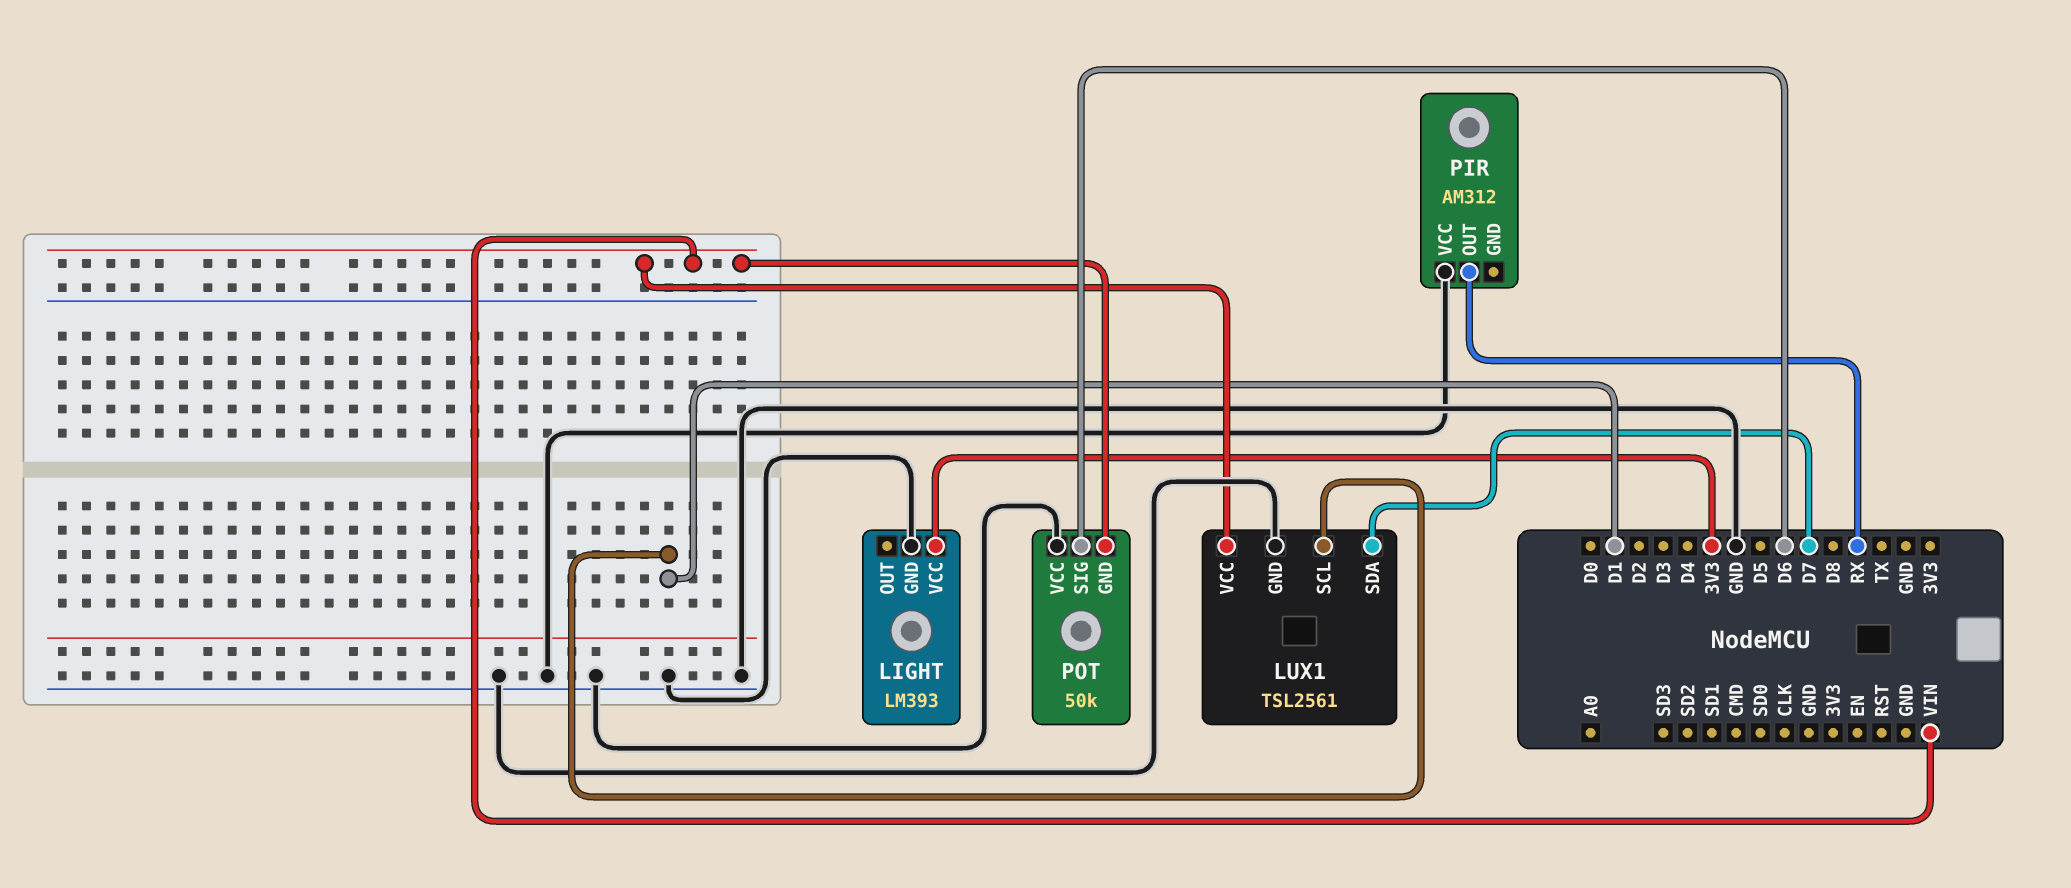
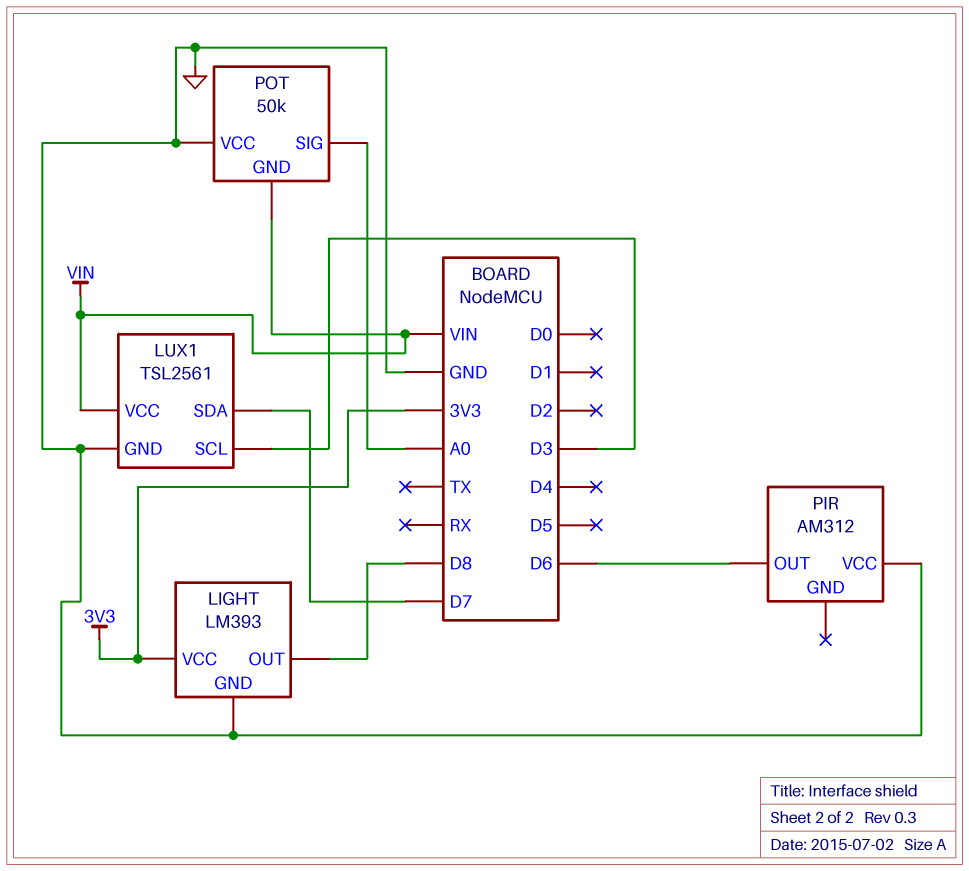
LIGHT pin OUT: none -> D8
LUX1 pin SCL: D1 -> D3
PIR pin OUT: RX -> D6
POT pin SIG: D6 -> A0

